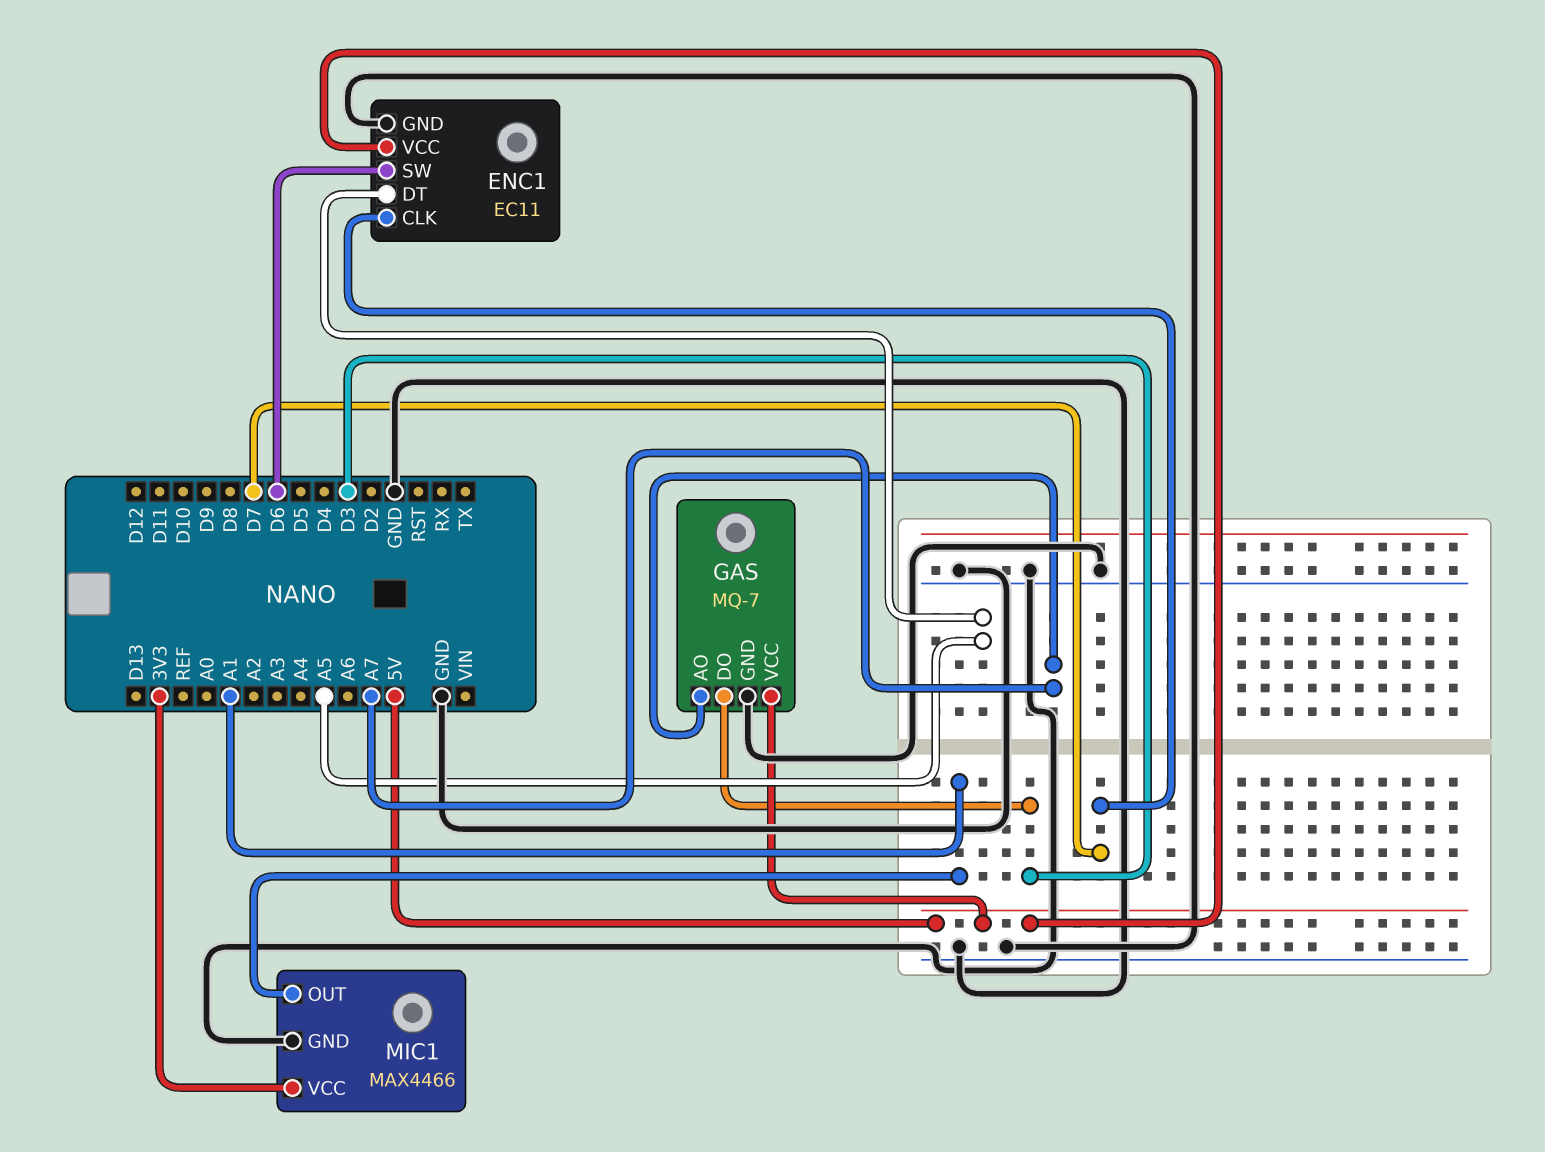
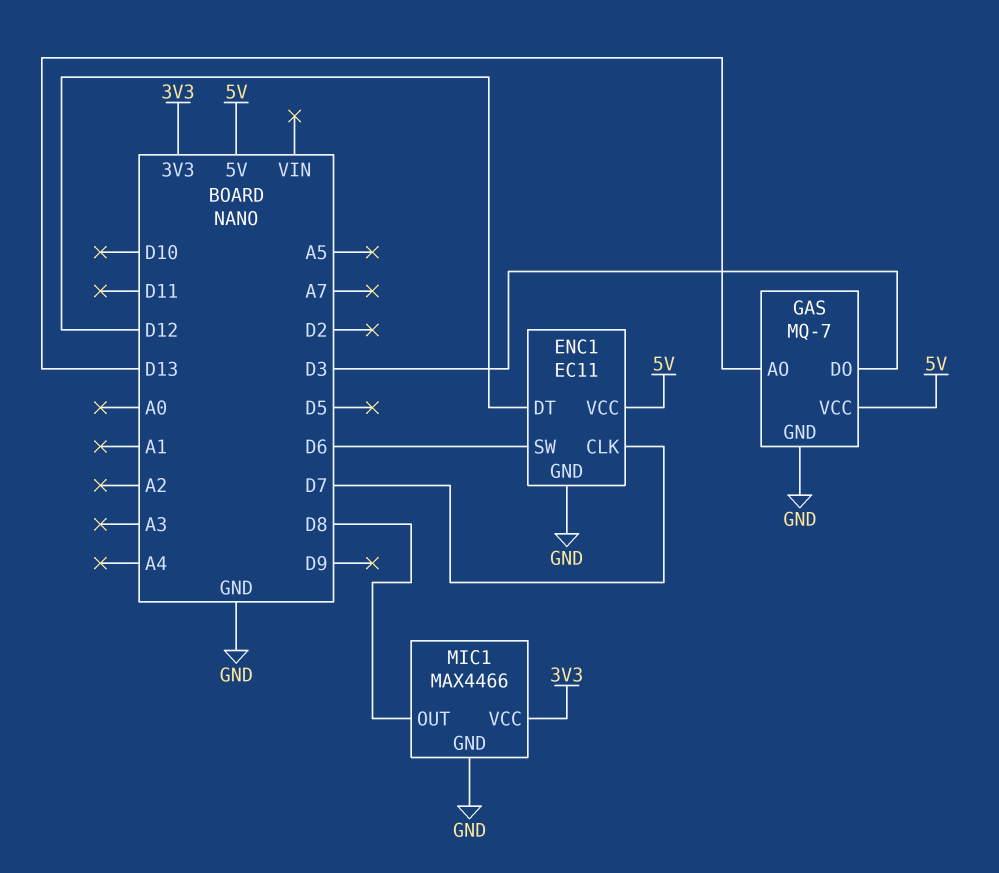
ENC1 pin DT: A5 -> D12
GAS pin AO: A7 -> D13
MIC1 pin OUT: A1 -> D8

